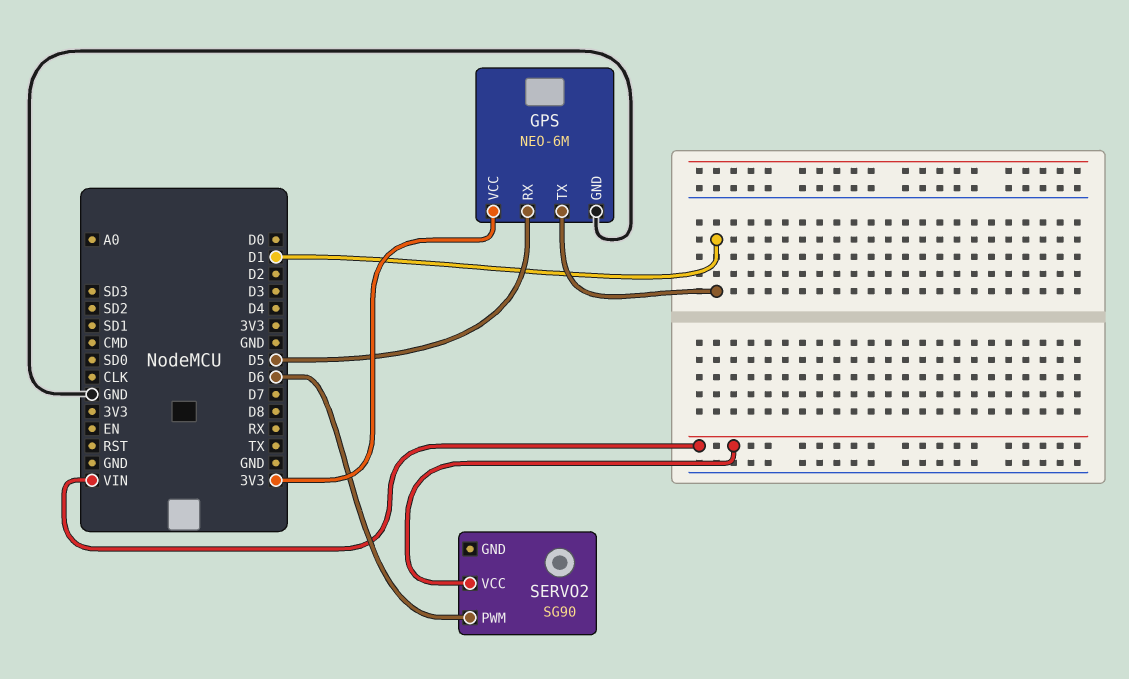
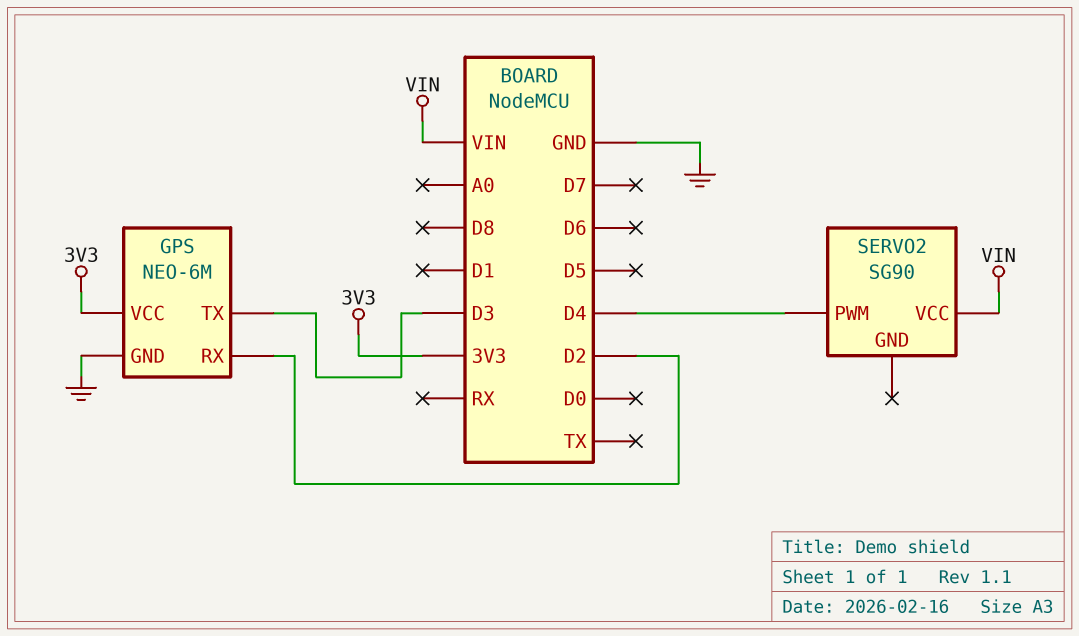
GPS pin RX: D5 -> D2
GPS pin TX: D1 -> D3
SERVO2 pin PWM: D6 -> D4

